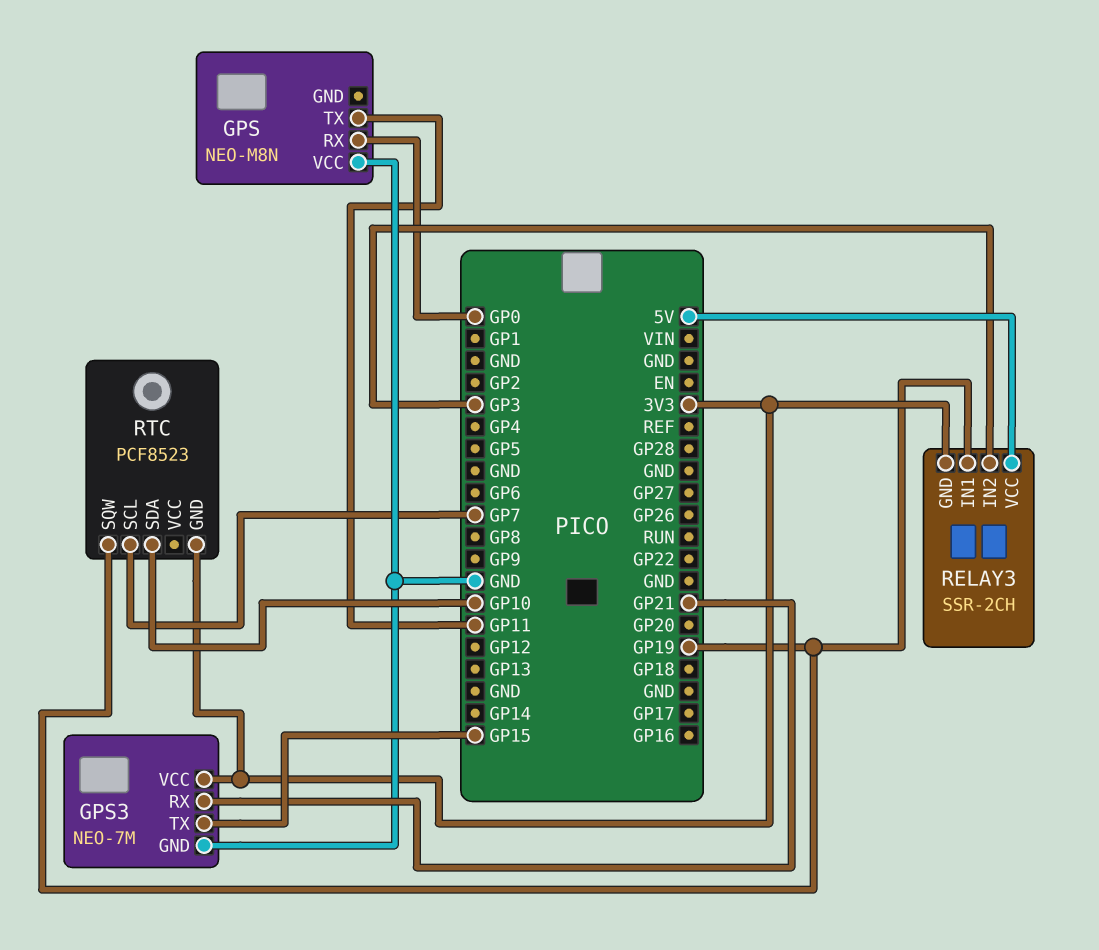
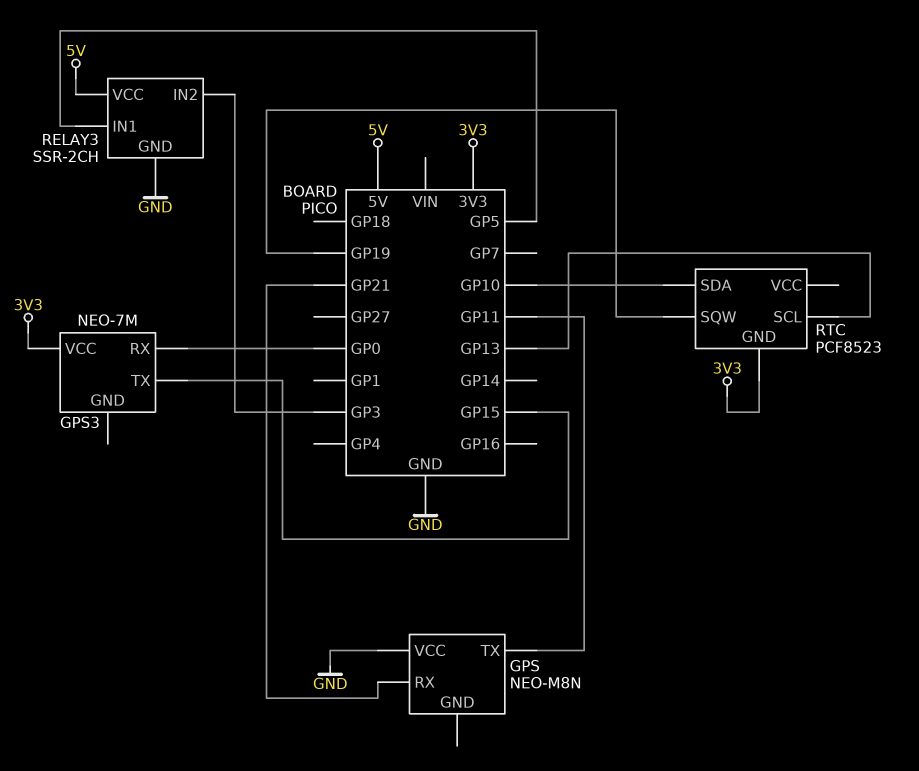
GPS pin RX: GP0 -> GP21
GPS3 pin GND: GND -> none
GPS3 pin RX: GP21 -> GP0
RELAY3 pin GND: 3V3 -> GND
RELAY3 pin IN1: GP19 -> GP5
RTC pin SCL: GP7 -> GP13

